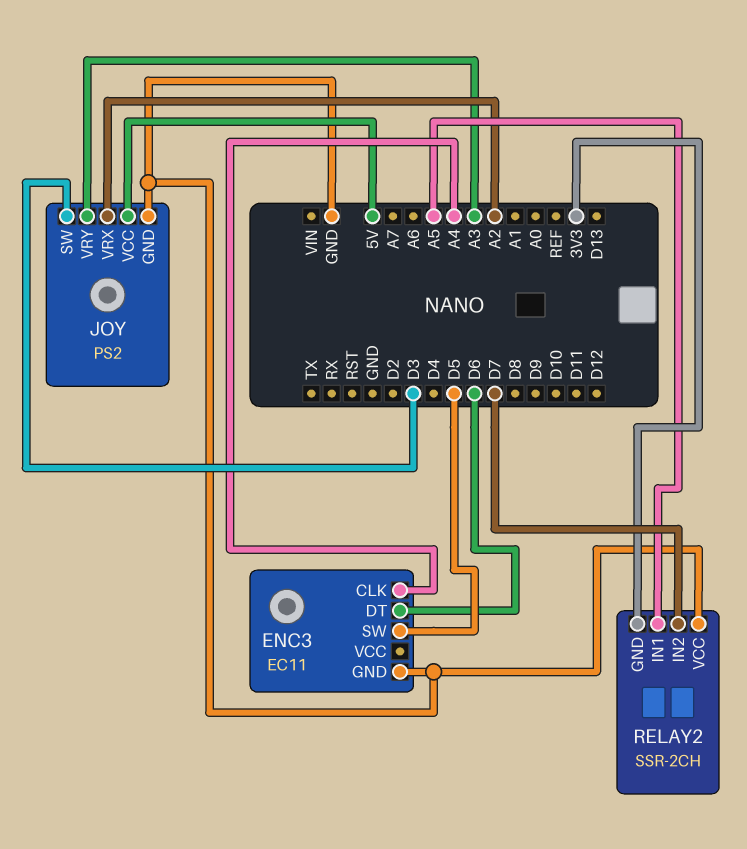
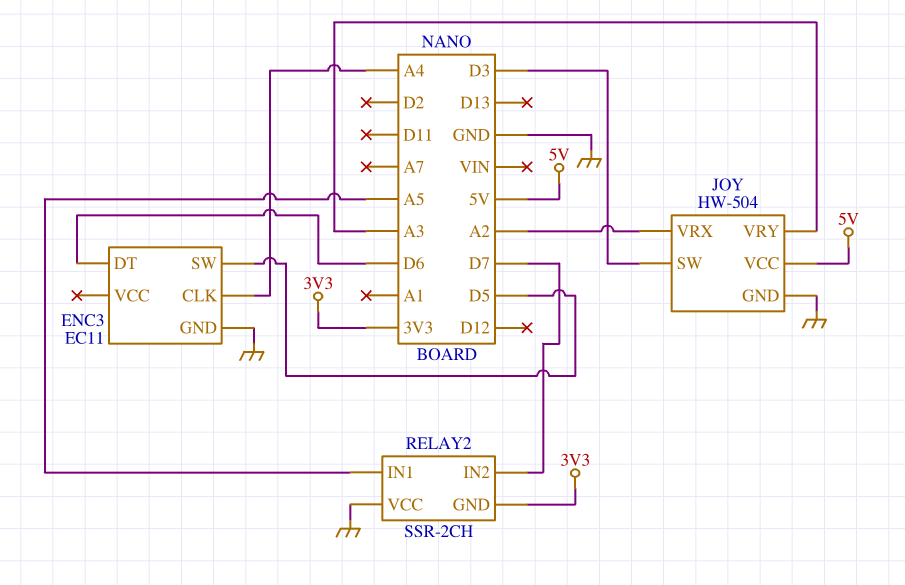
JOY: PS2 -> HW-504

